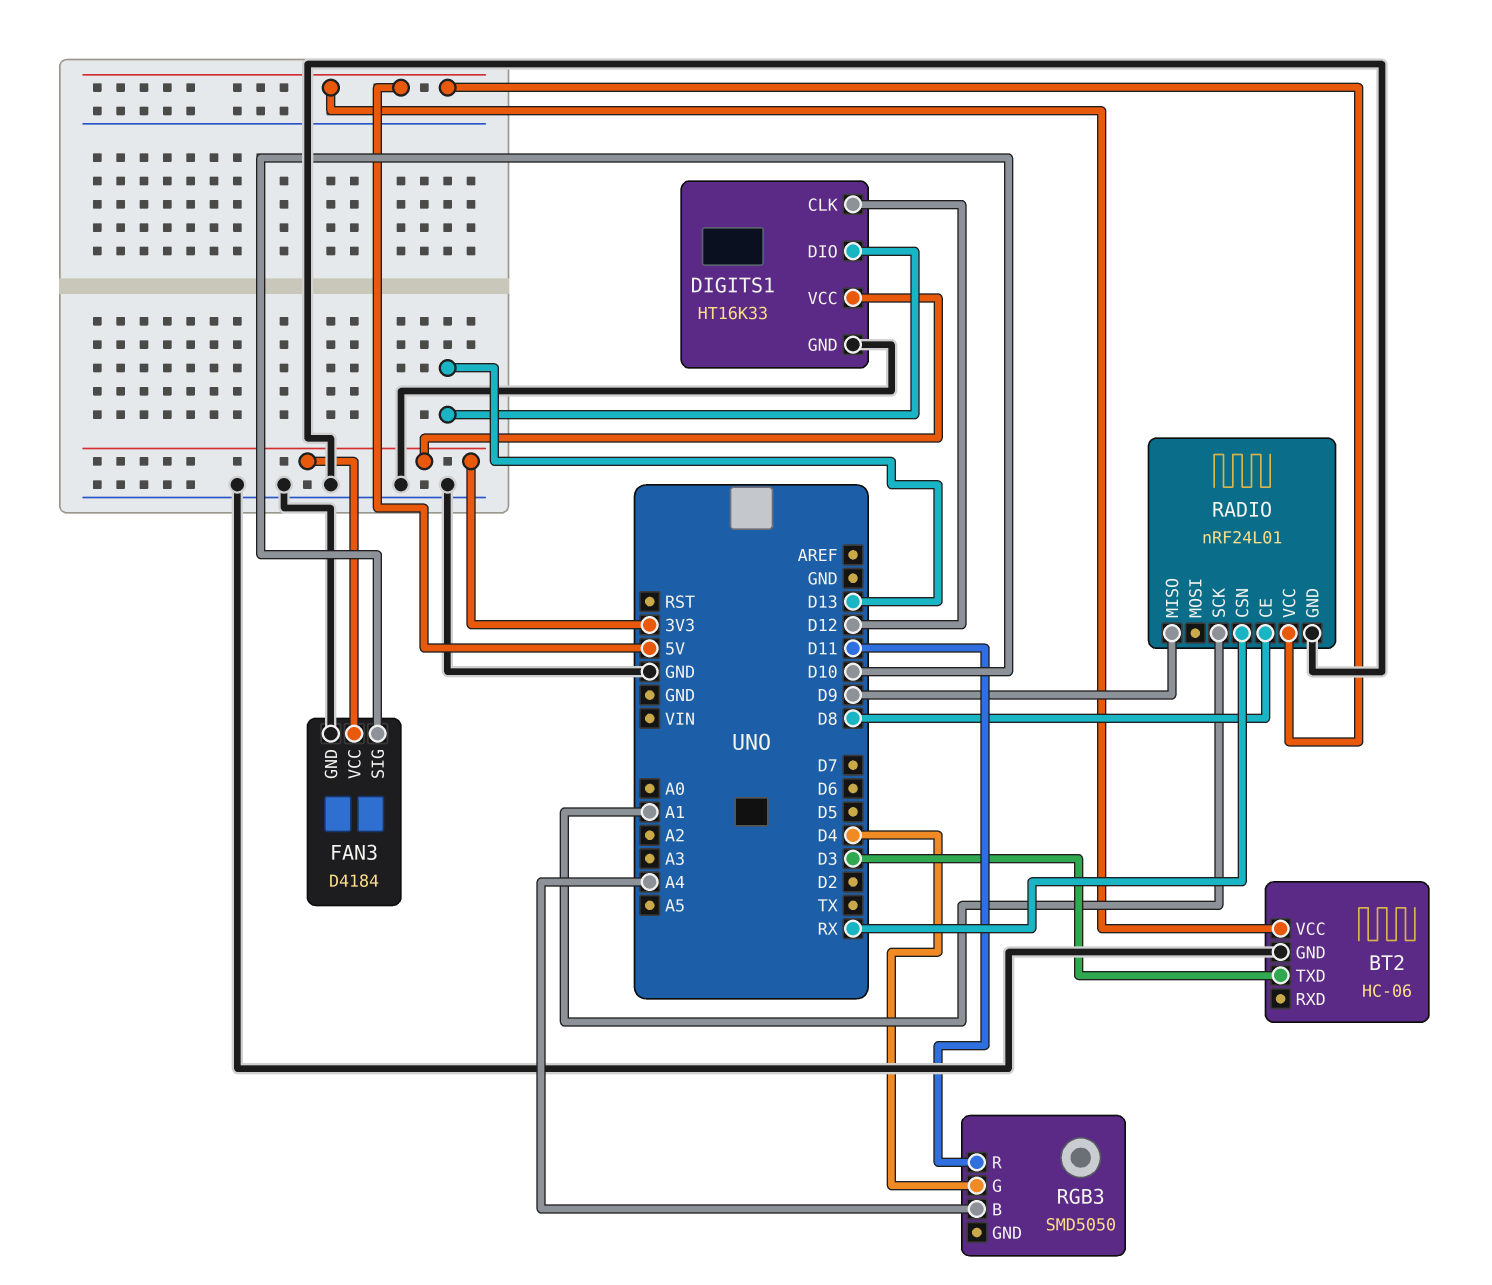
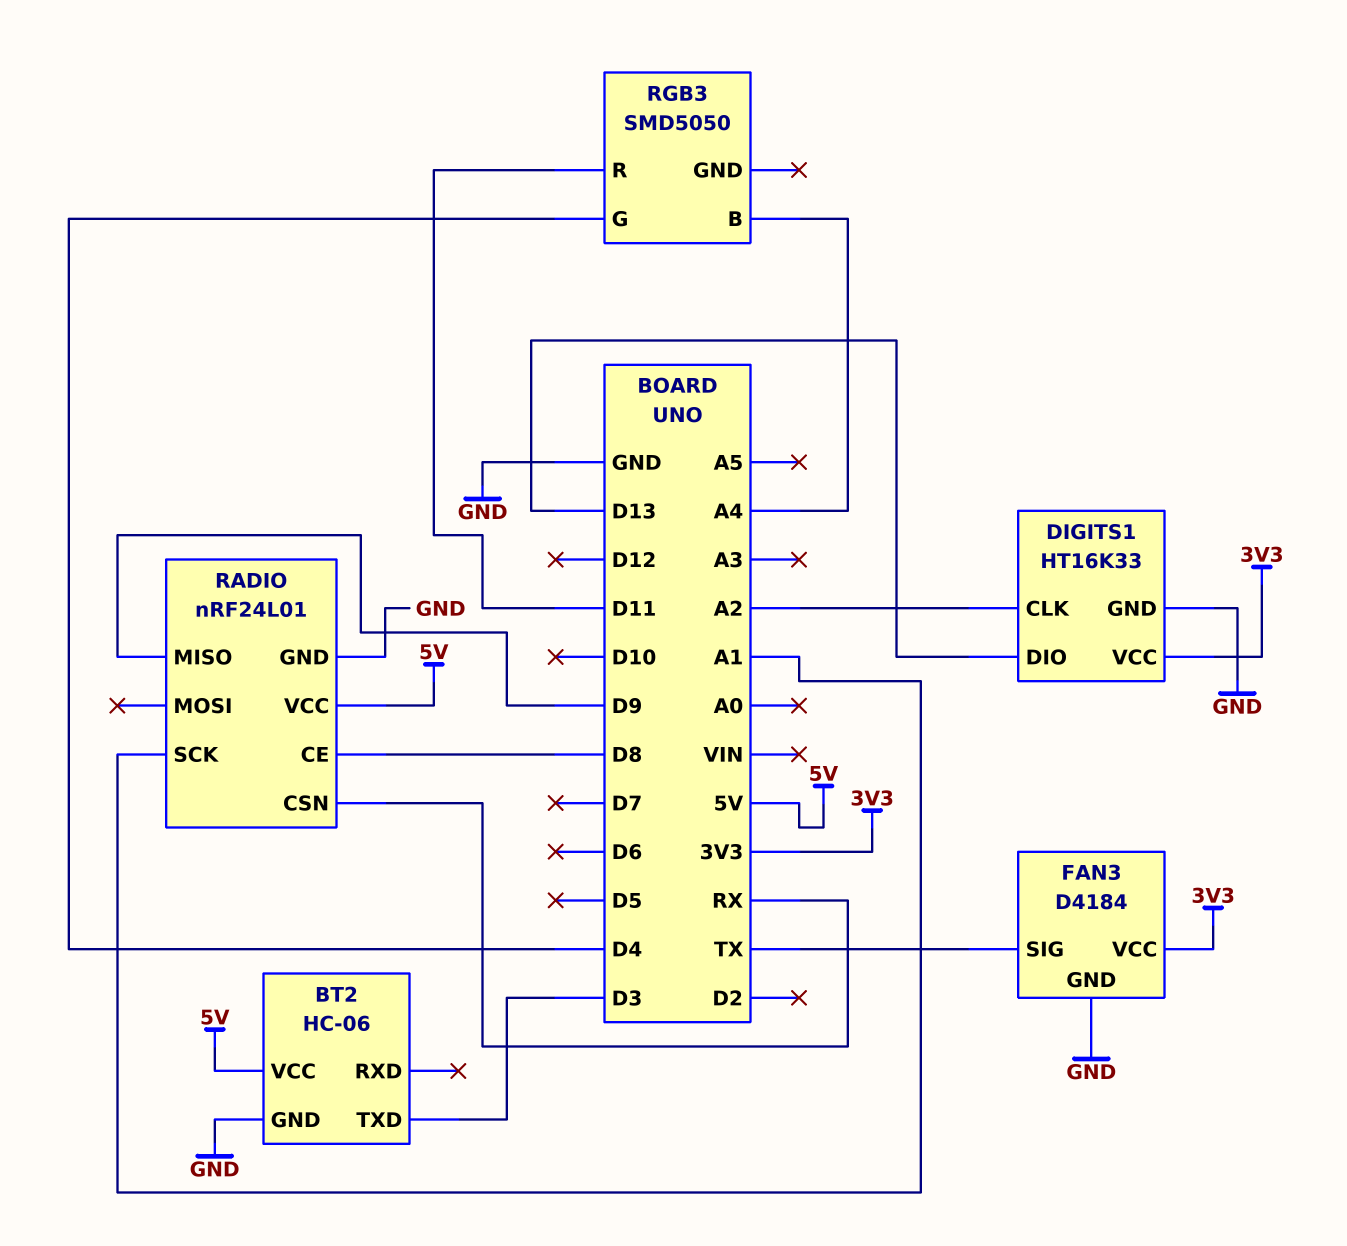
DIGITS1 pin CLK: D12 -> A2
FAN3 pin SIG: D10 -> TX

